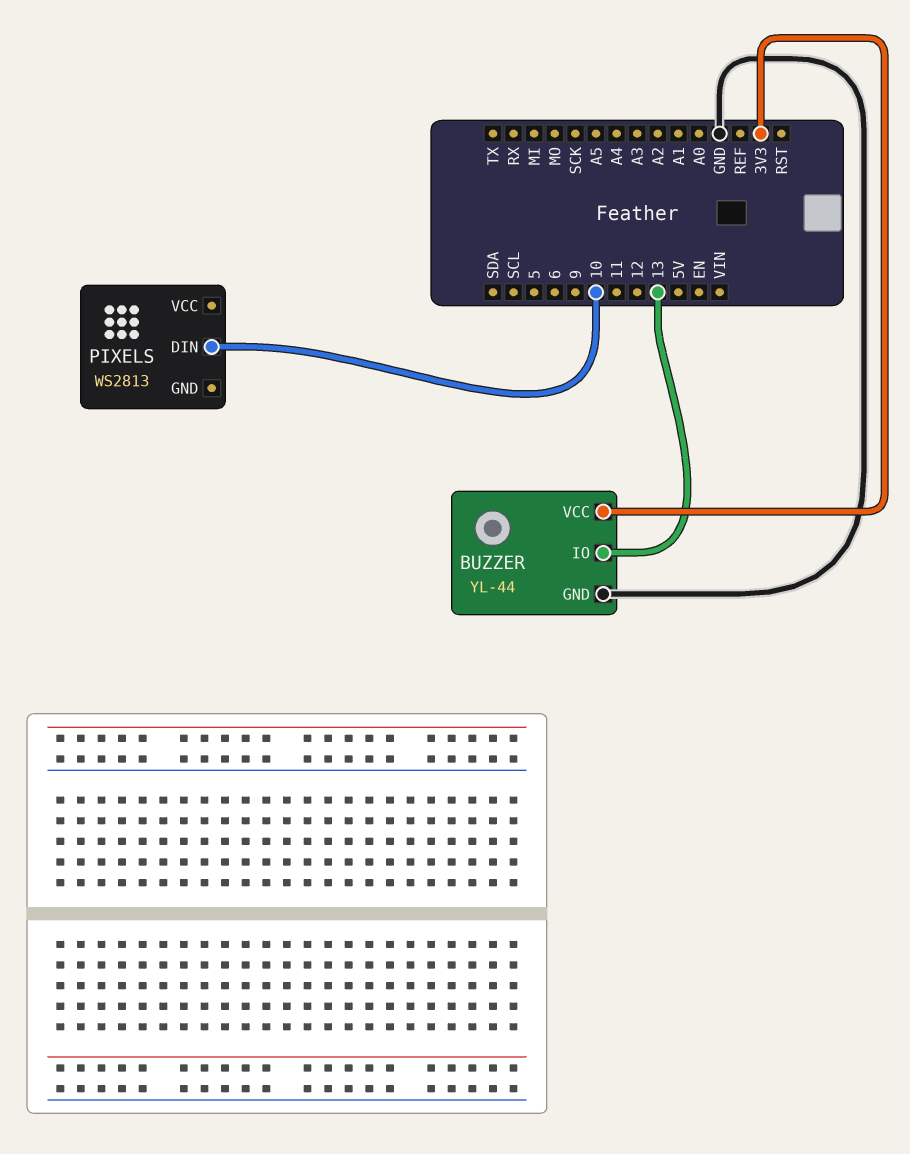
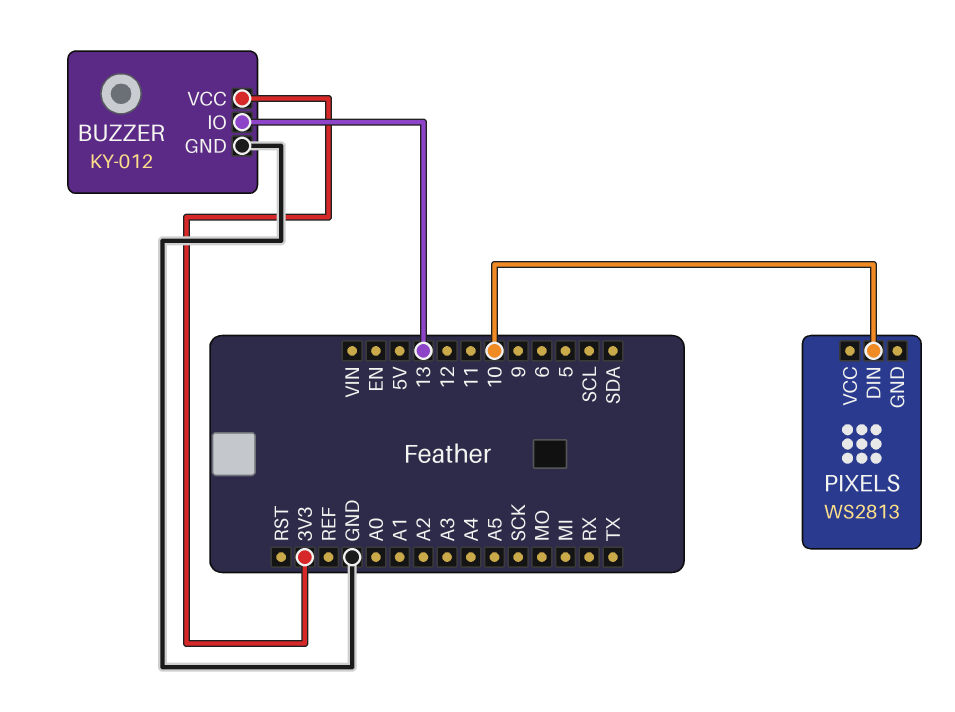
BUZZER: YL-44 -> KY-012

